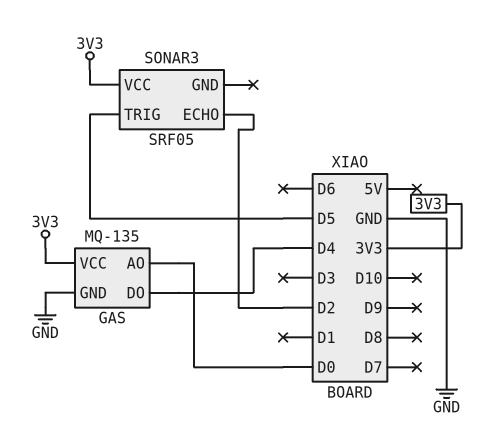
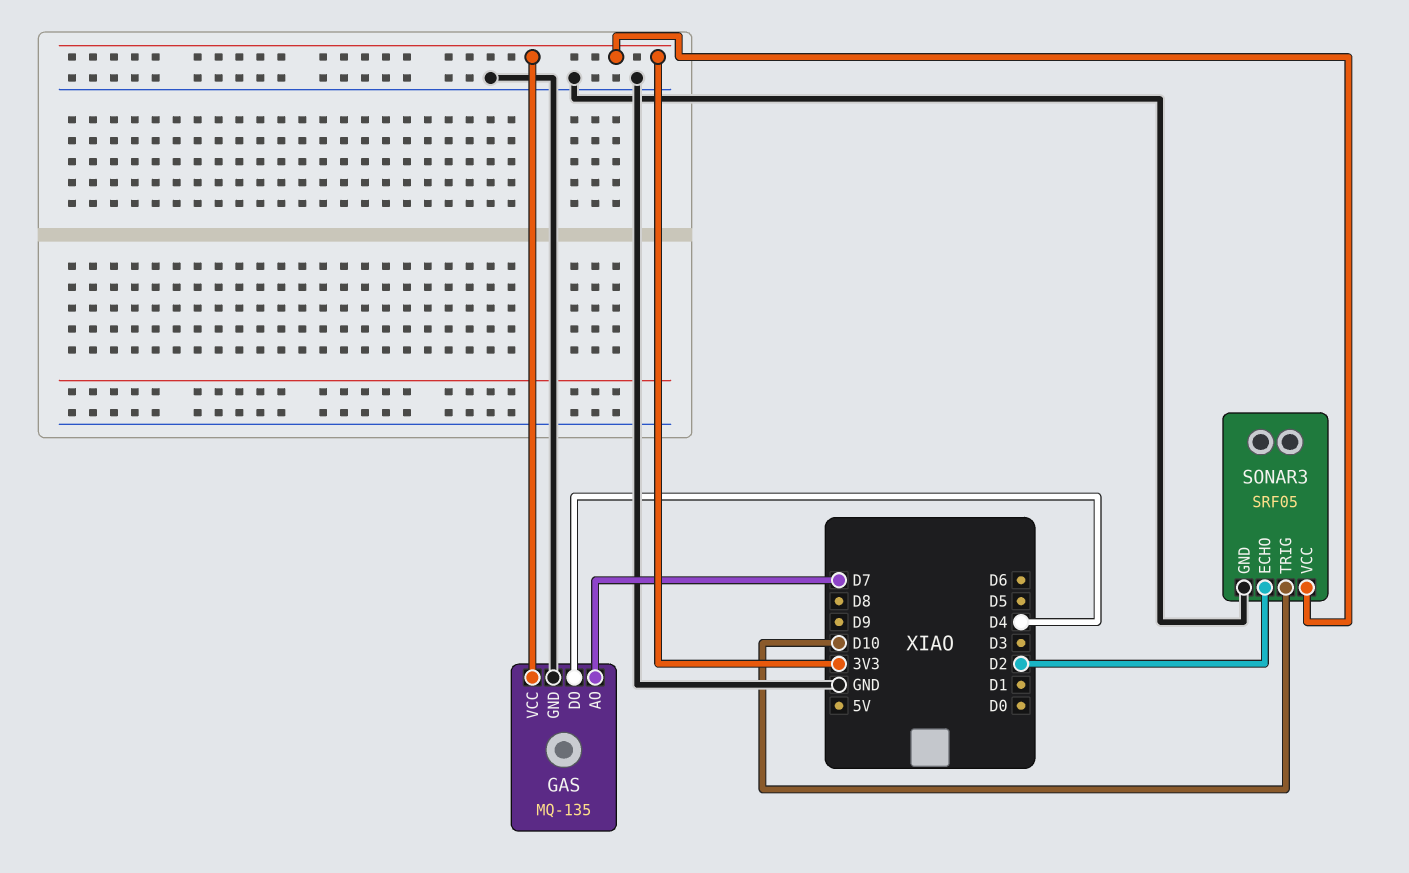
GAS pin AO: D0 -> D7
SONAR3 pin GND: none -> GND
SONAR3 pin TRIG: D5 -> D10

